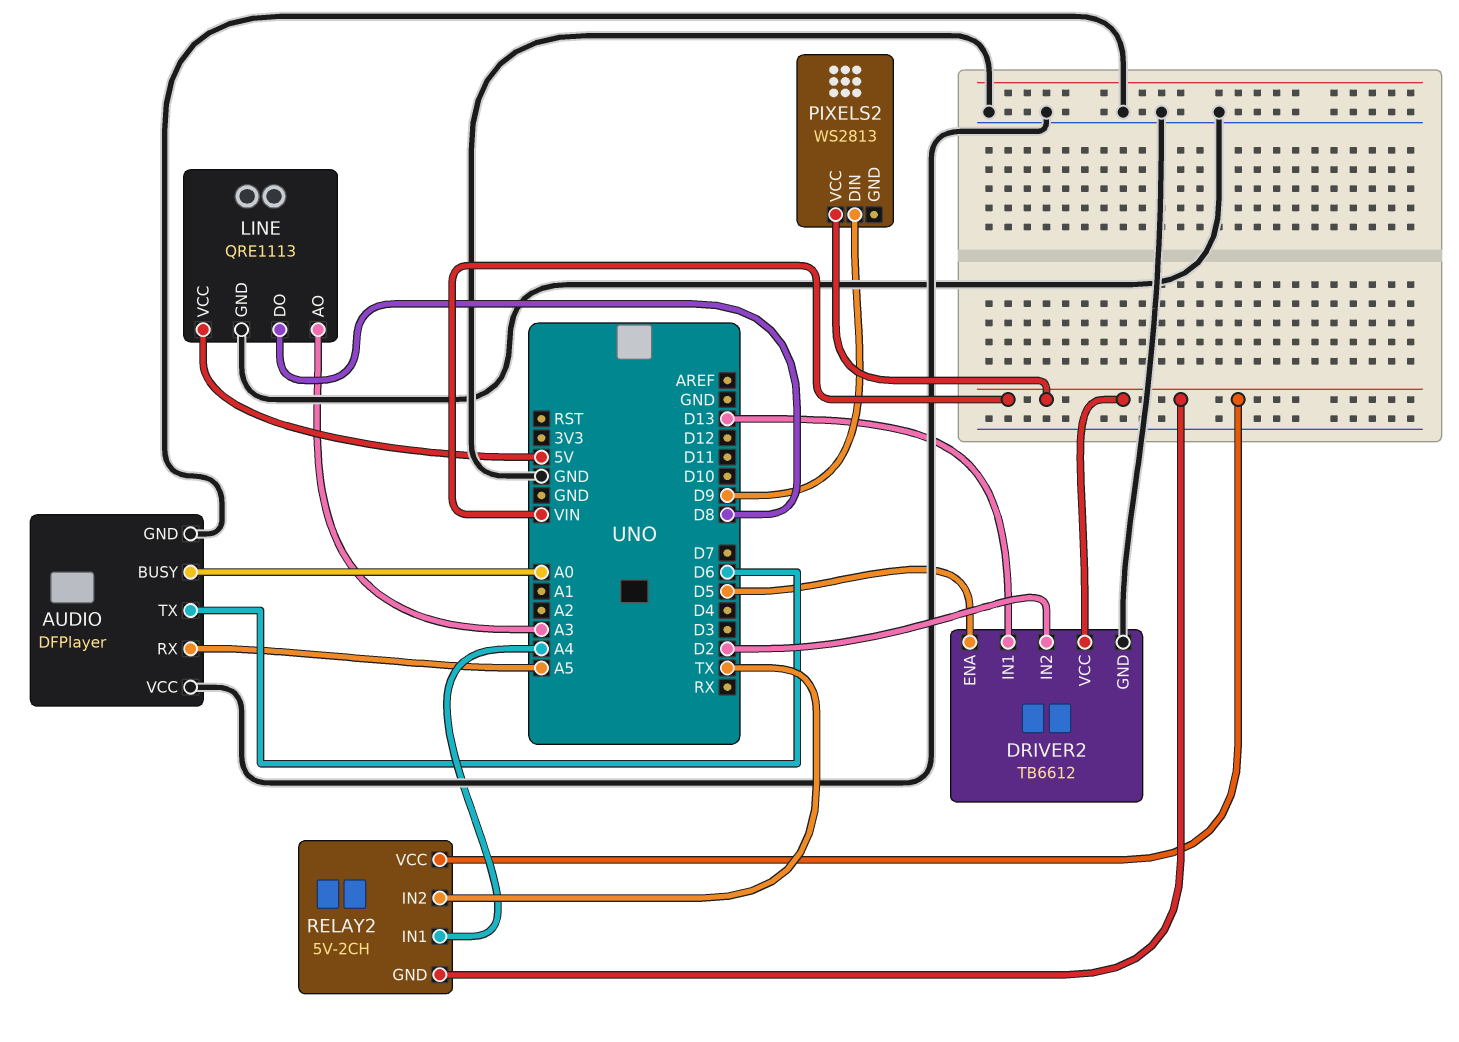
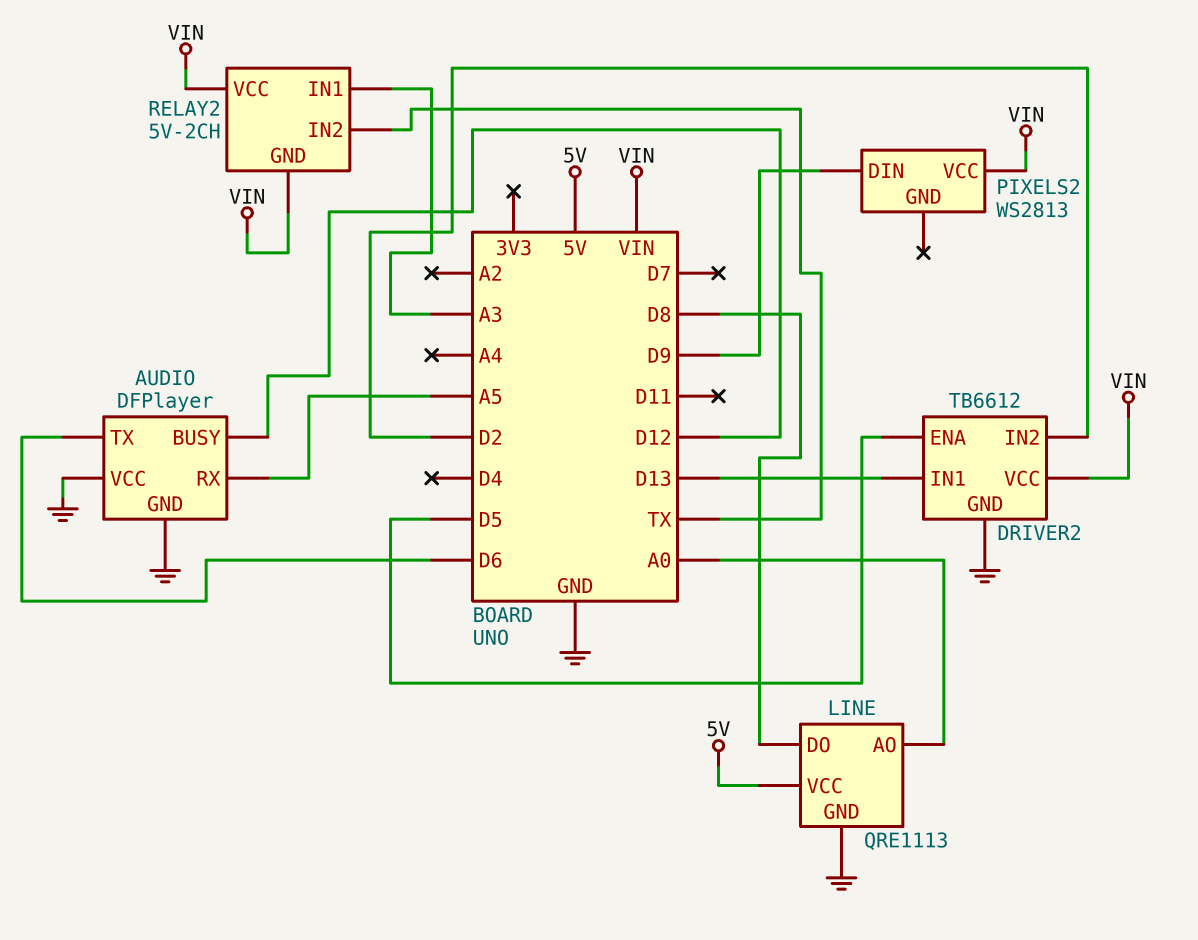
AUDIO pin BUSY: A0 -> D12
LINE pin AO: A3 -> A0
RELAY2 pin IN1: A4 -> A3

